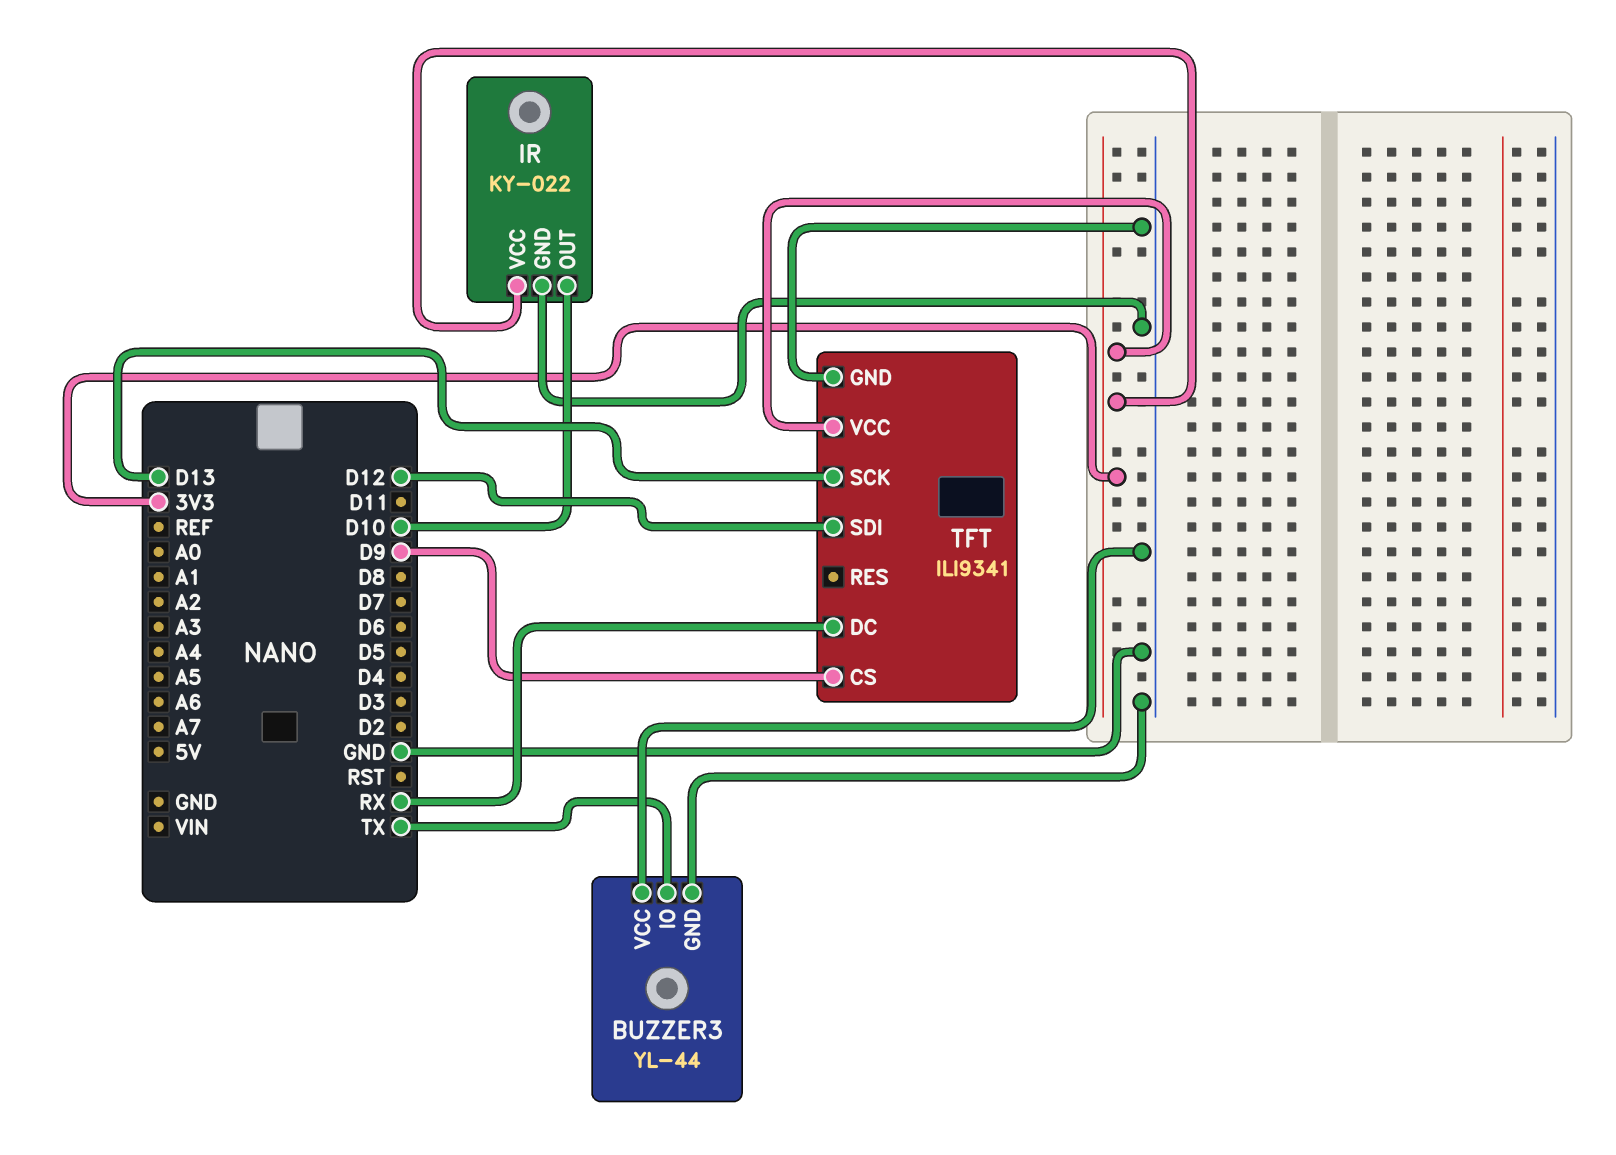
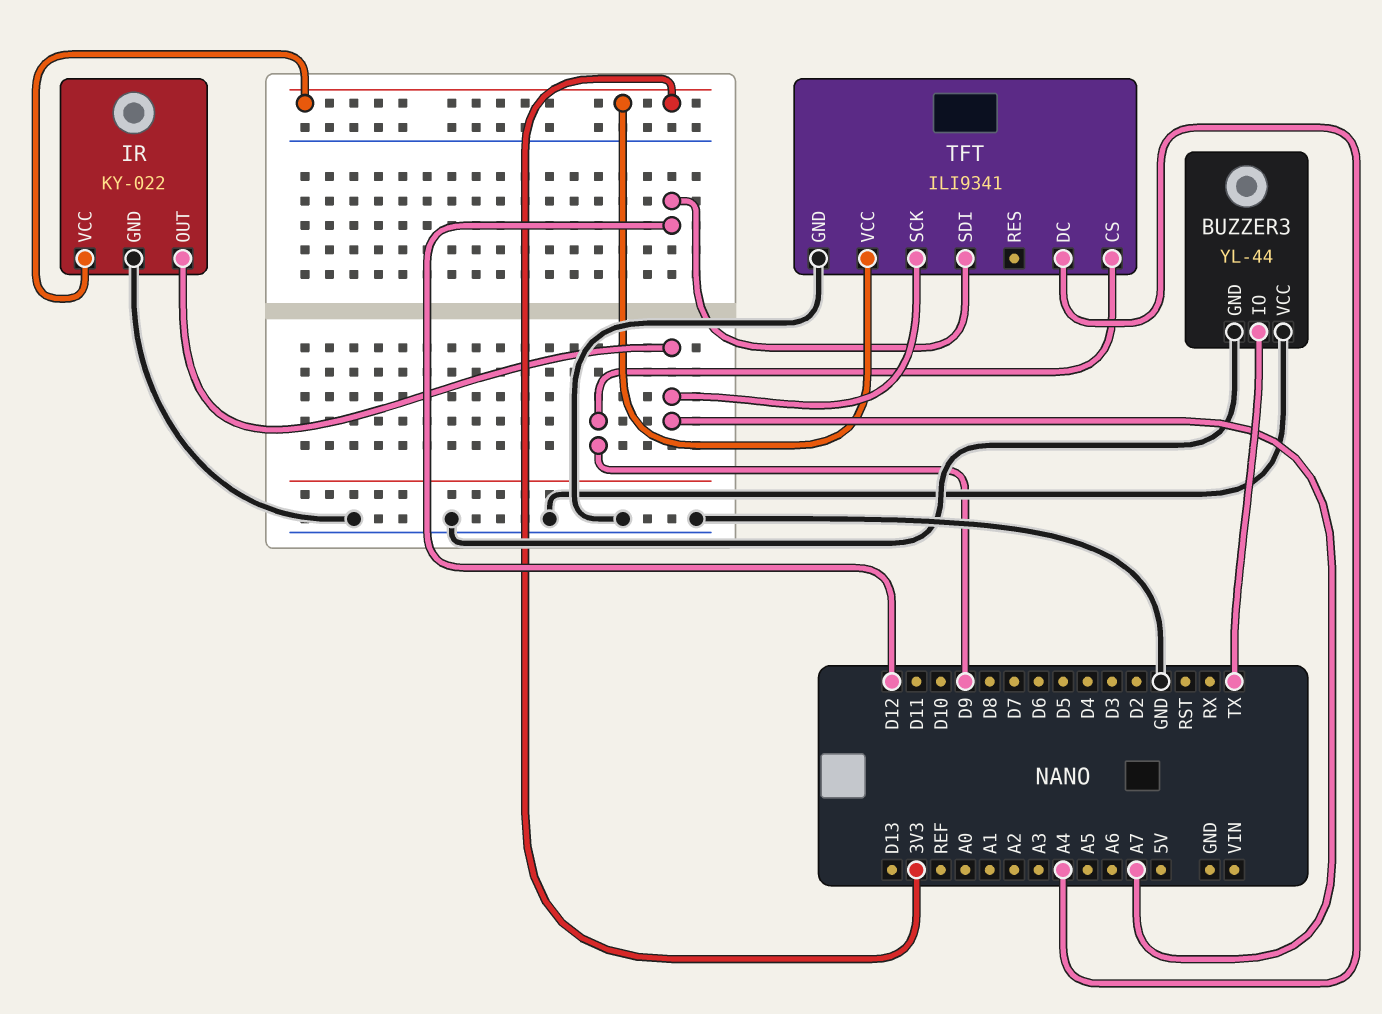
IR pin OUT: D10 -> A7
TFT pin DC: RX -> A4
TFT pin SCK: D13 -> A7

